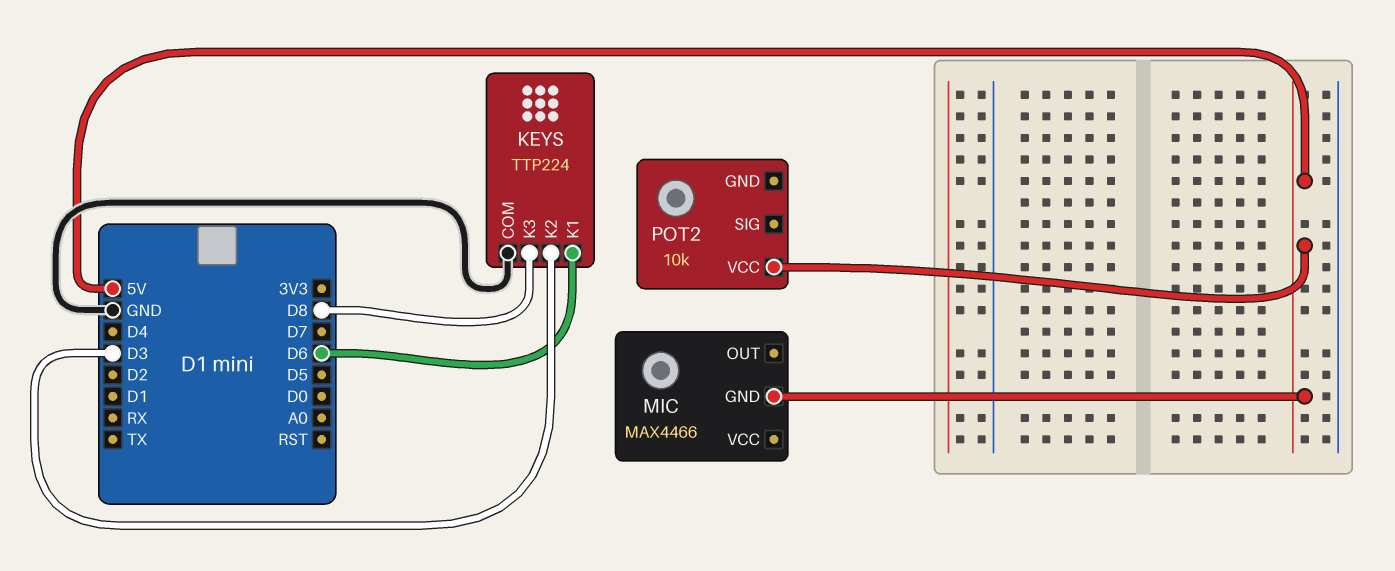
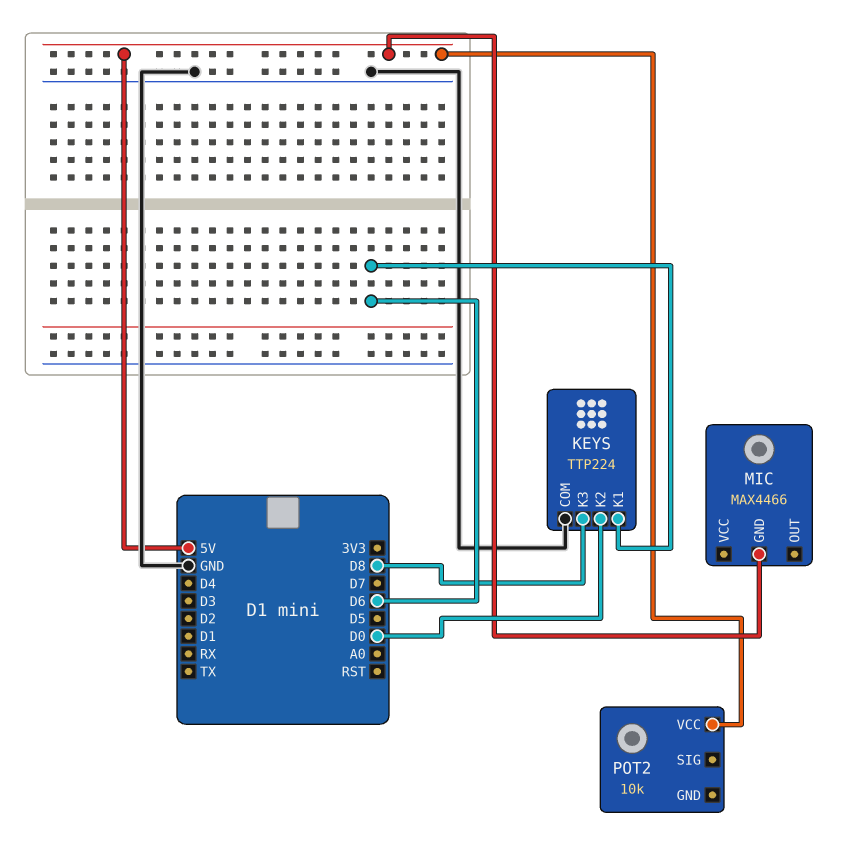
KEYS pin K2: D3 -> D0

